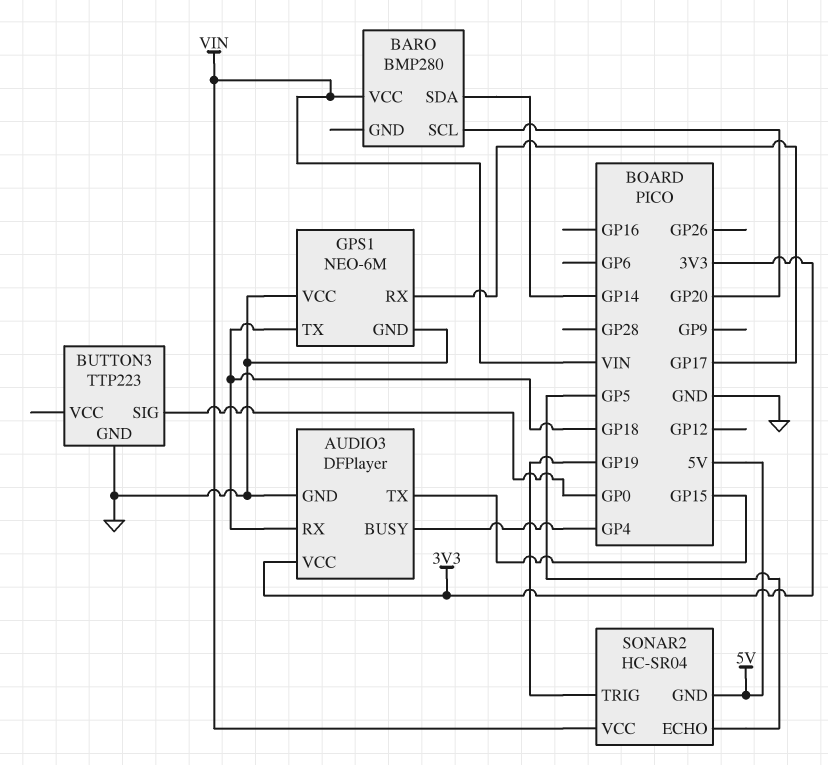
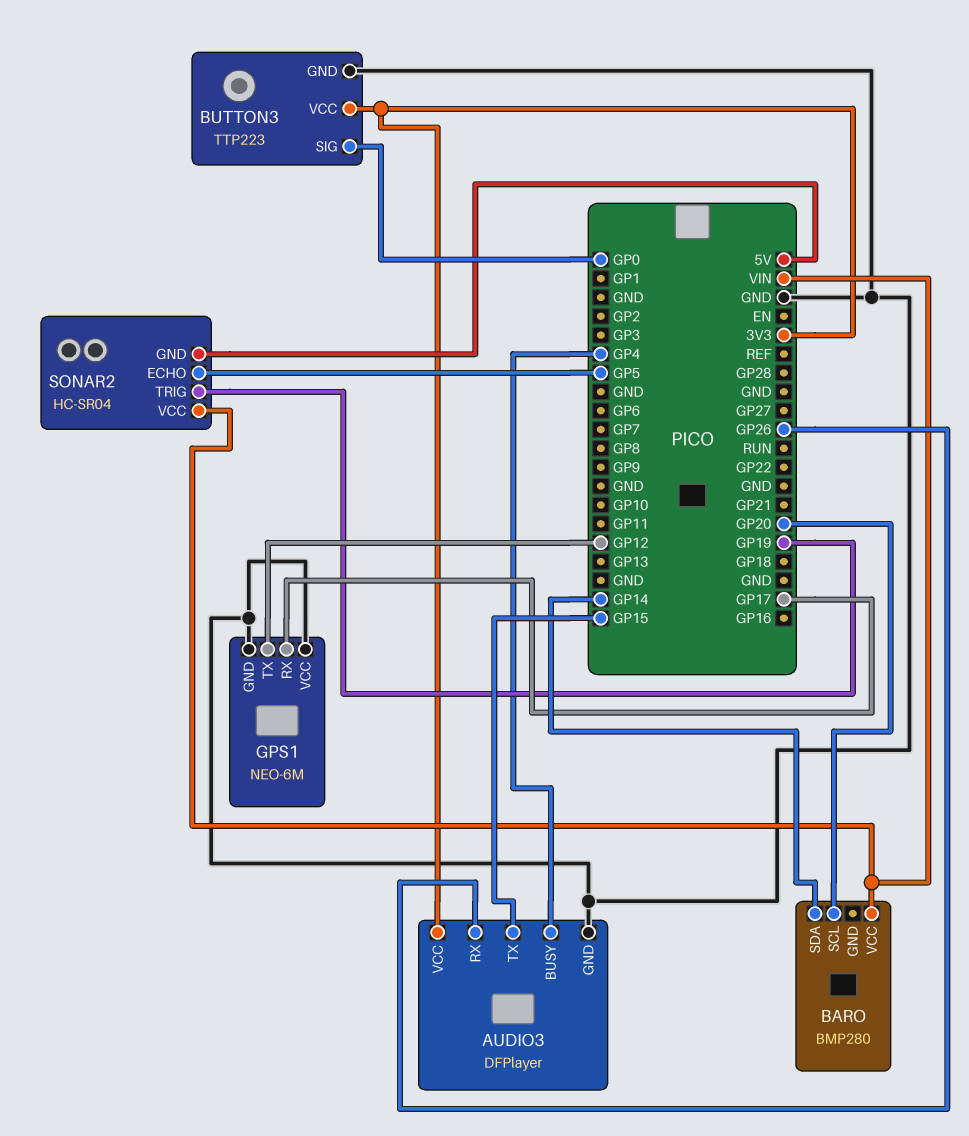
AUDIO3 pin RX: GP18 -> GP26
BUTTON3 pin VCC: none -> 3V3
GPS1 pin TX: GP18 -> GP12

